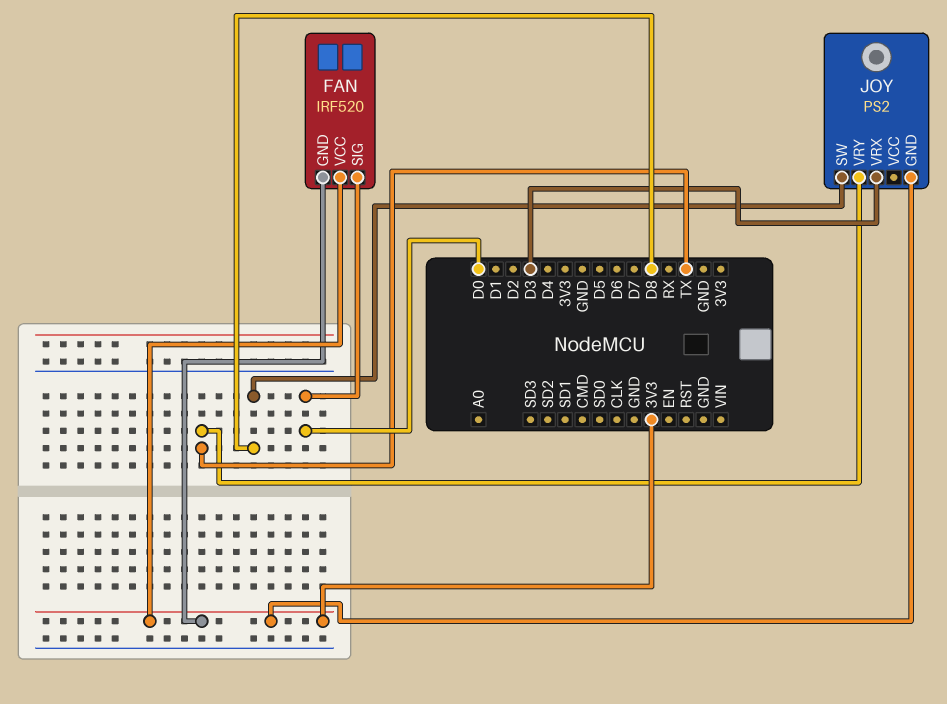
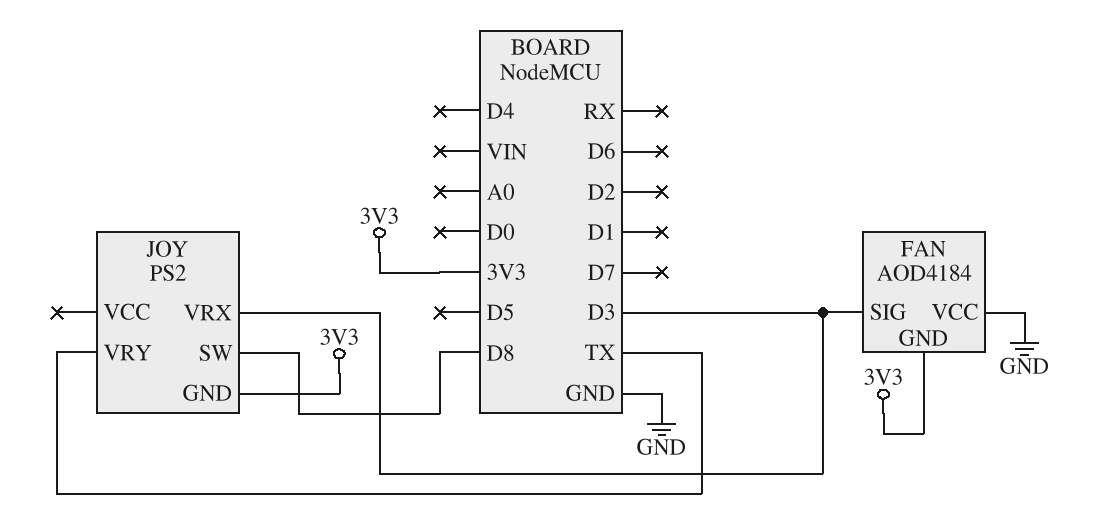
FAN: IRF520 -> AOD4184
FAN pin SIG: D0 -> D3
FAN pin VCC: 3V3 -> GND

